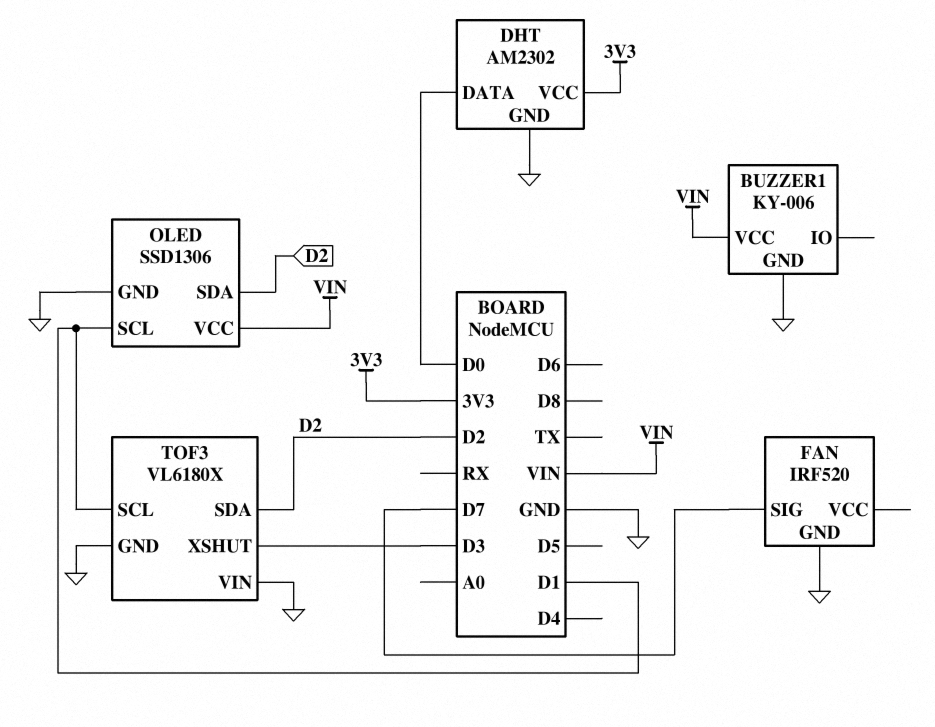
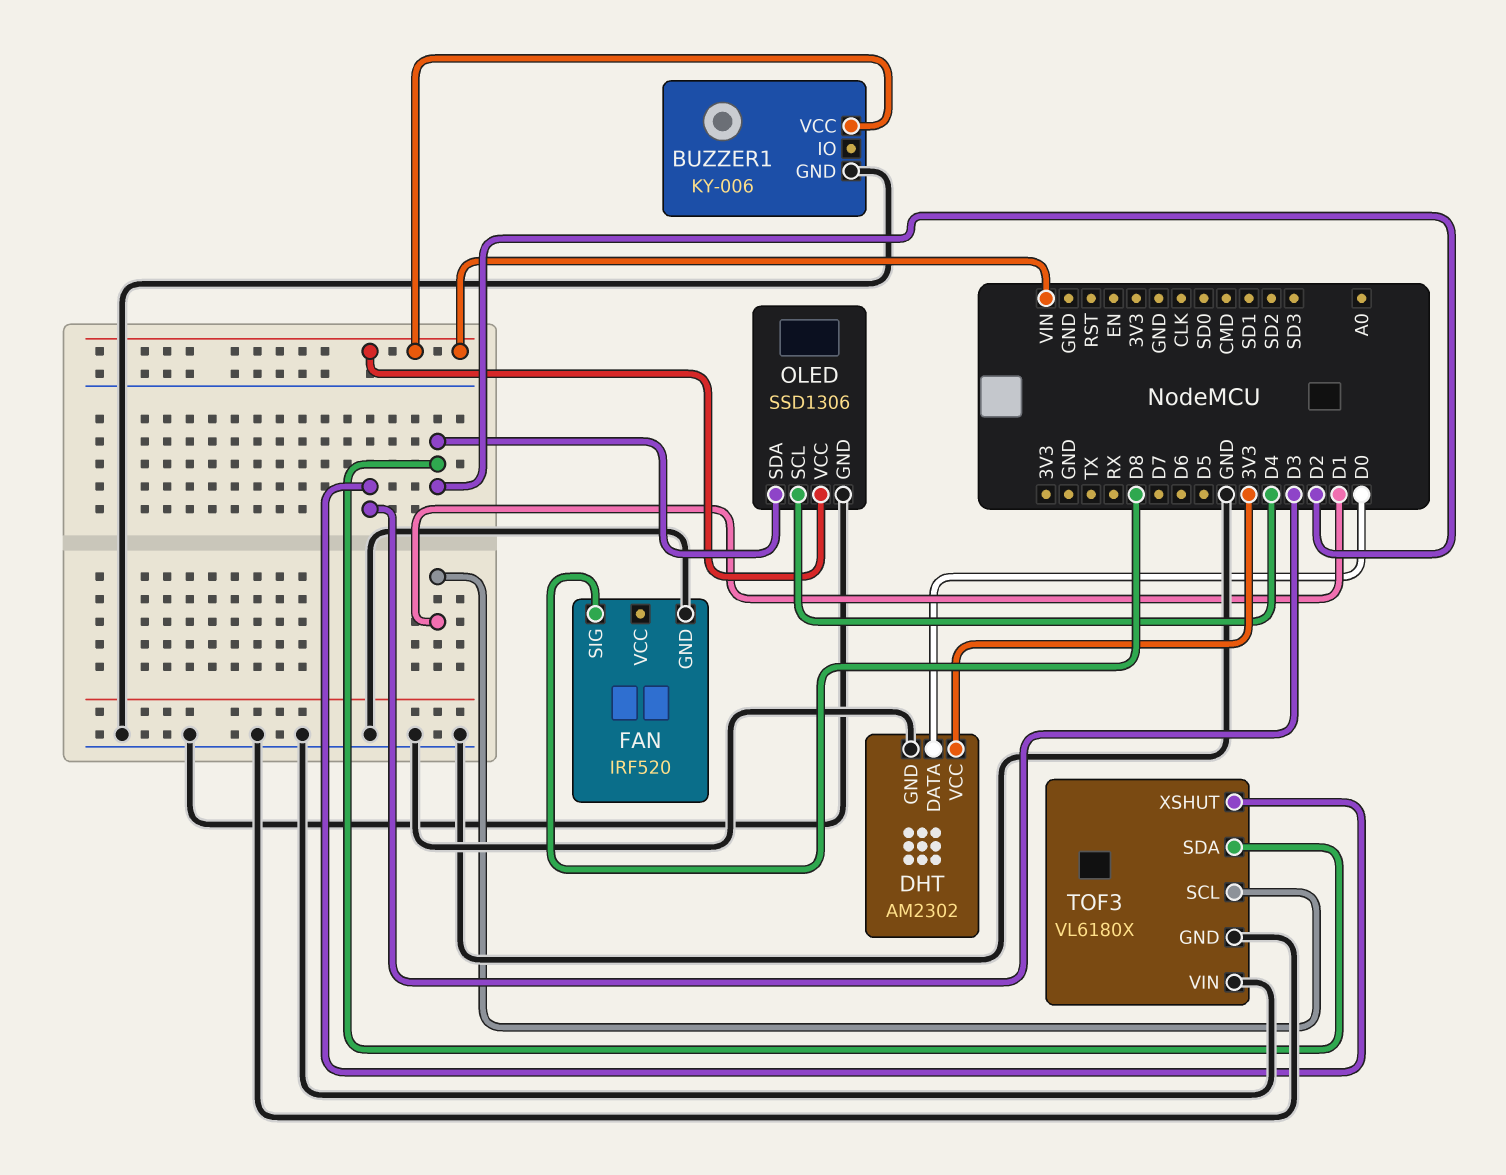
FAN pin SIG: D7 -> D8
OLED pin SCL: D1 -> D4

